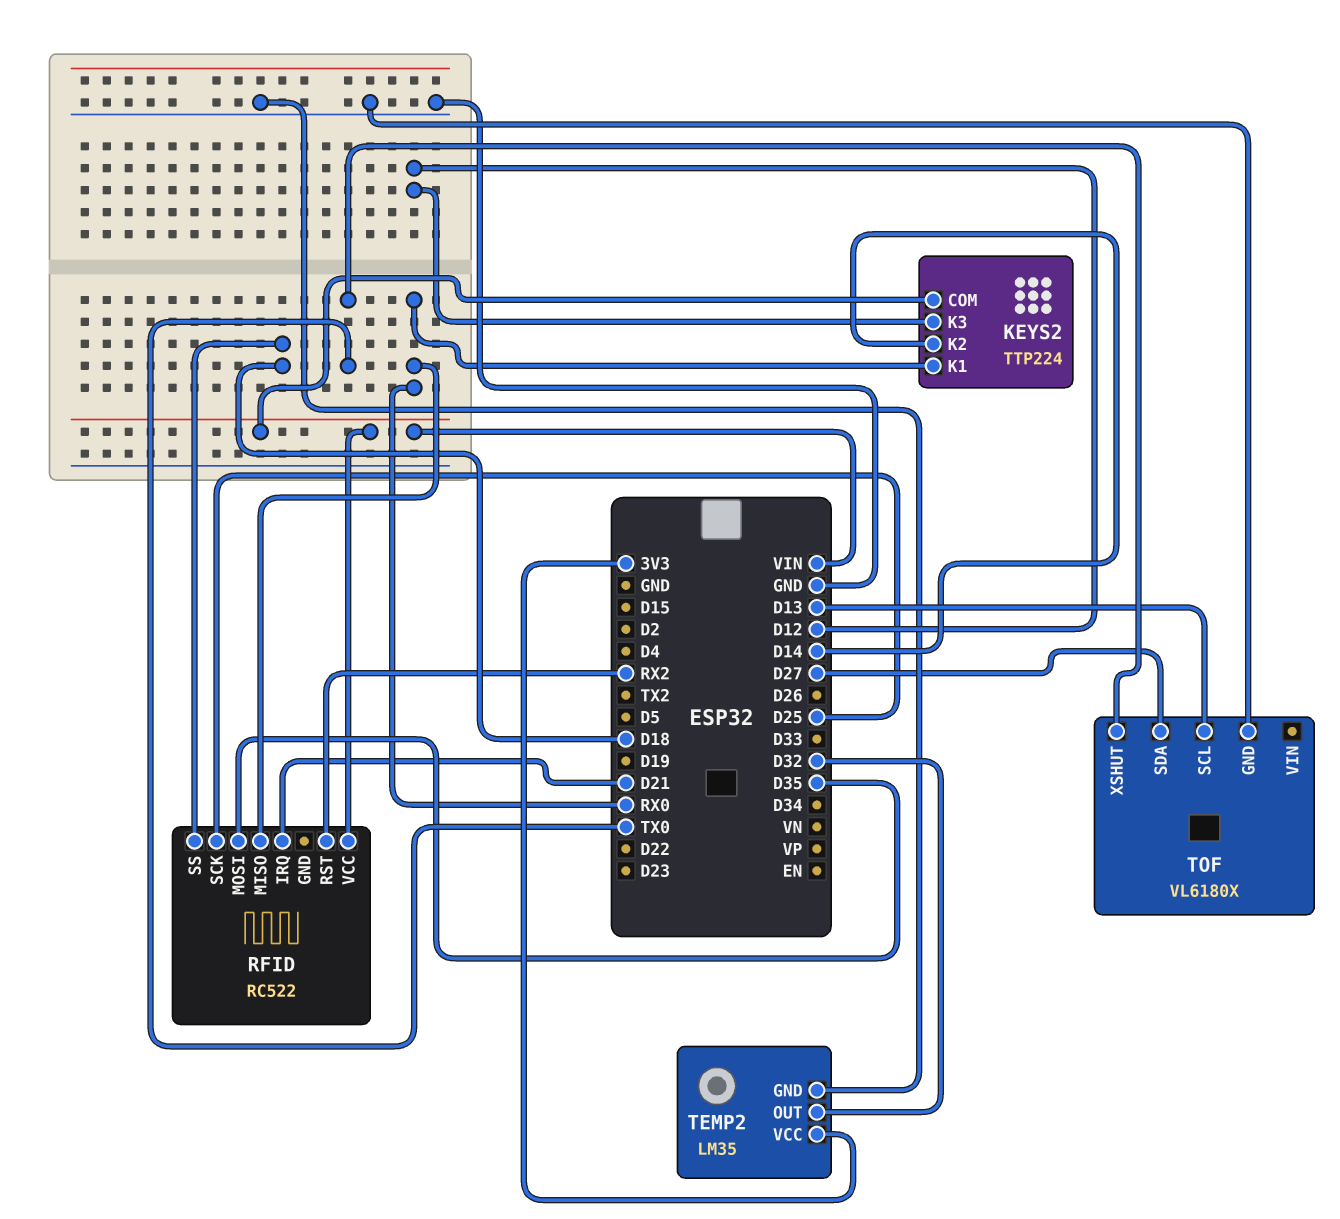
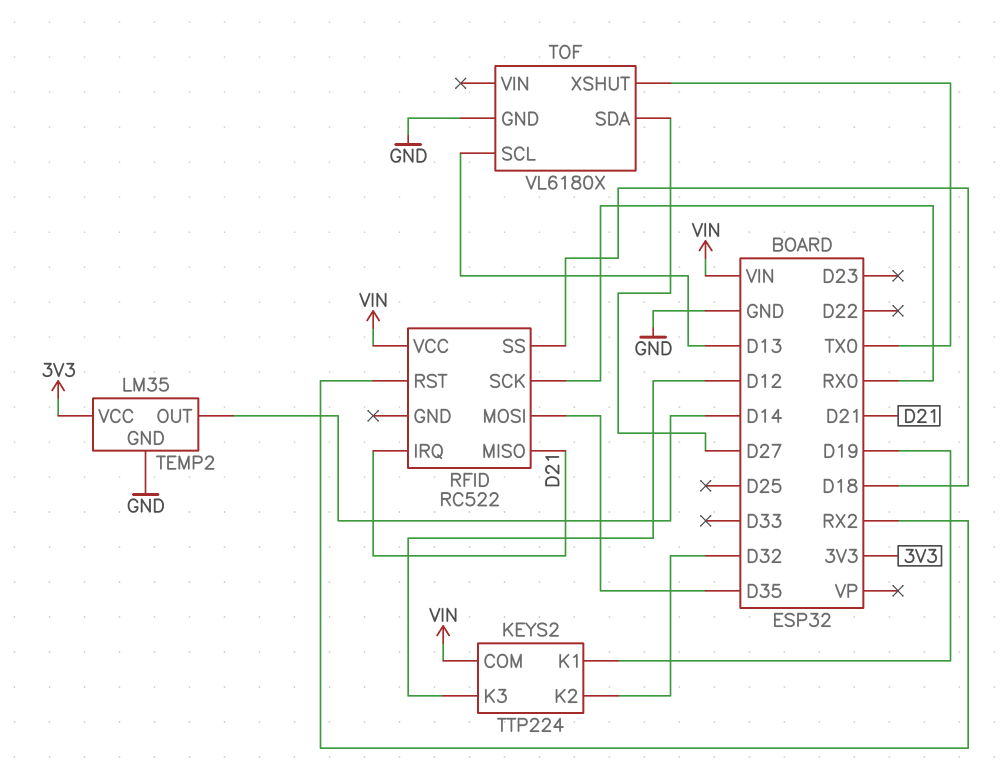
KEYS2 pin K1: RX0 -> D19
KEYS2 pin K2: D14 -> D32
RFID pin MISO: RX0 -> D21
RFID pin SCK: D25 -> RX0
TEMP2 pin OUT: D32 -> D14

